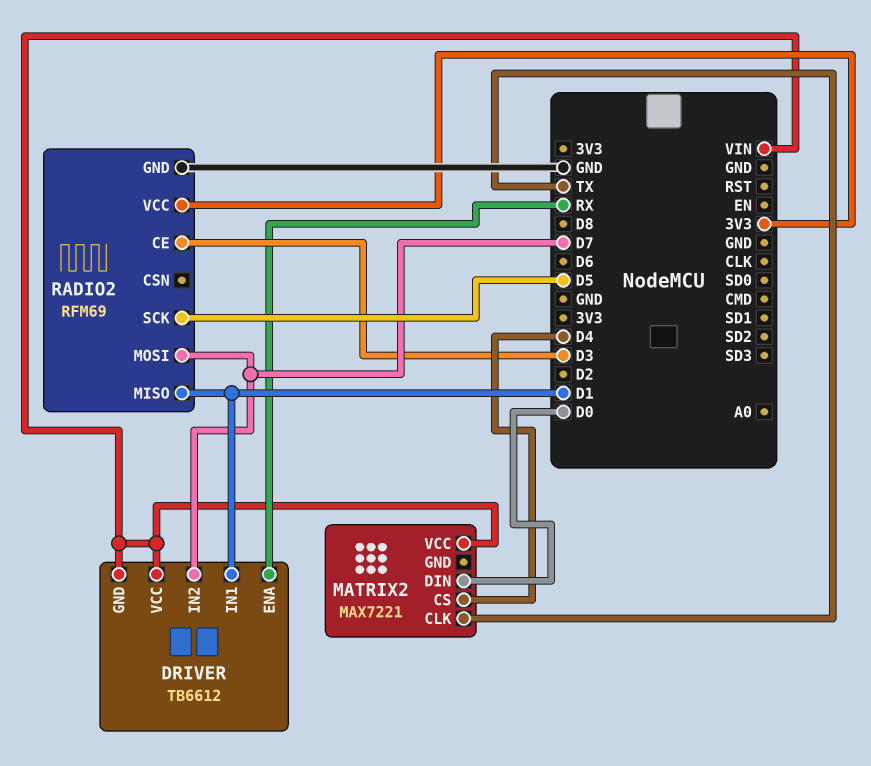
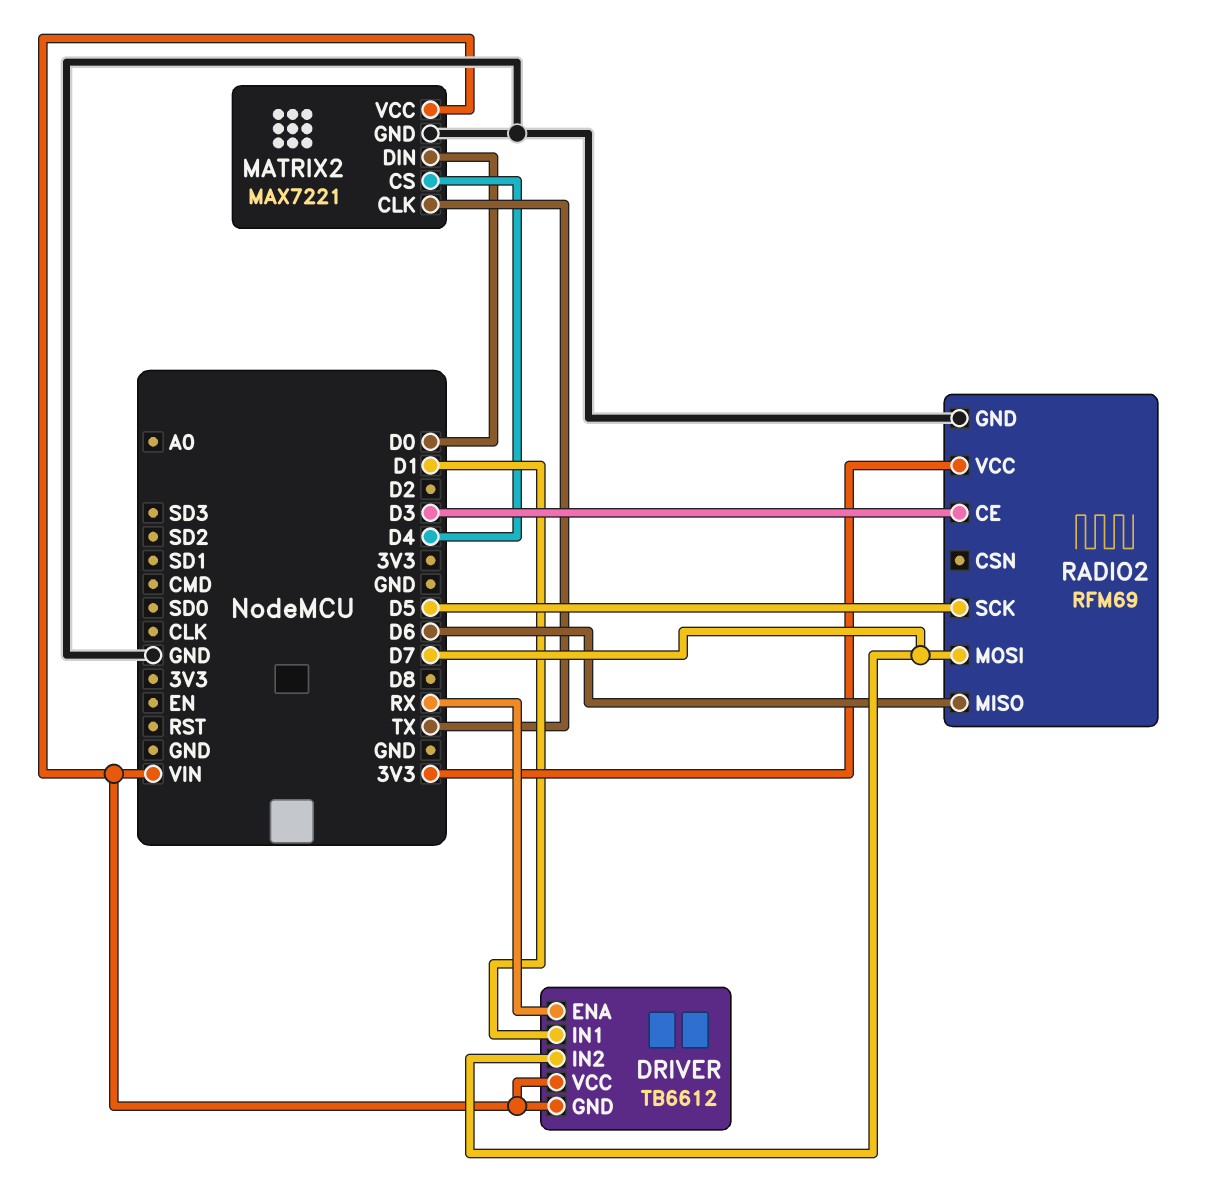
MATRIX2 pin GND: none -> GND
RADIO2 pin MISO: D1 -> D6

